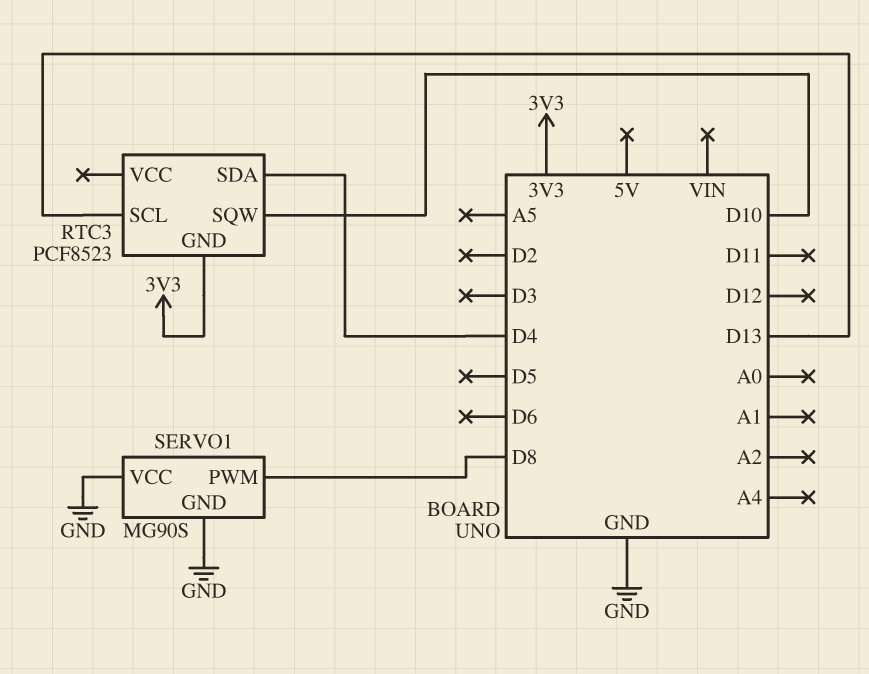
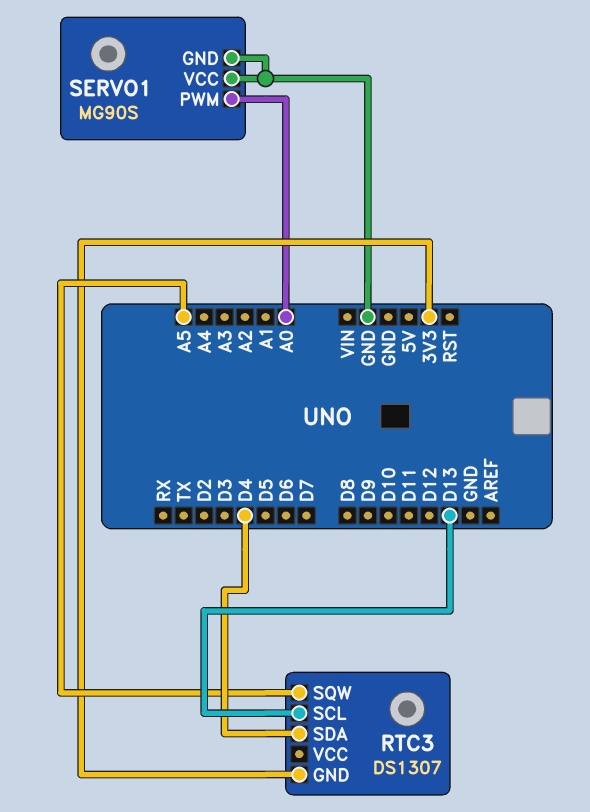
RTC3: PCF8523 -> DS1307
RTC3 pin SQW: D10 -> A5
SERVO1 pin PWM: D8 -> A0

